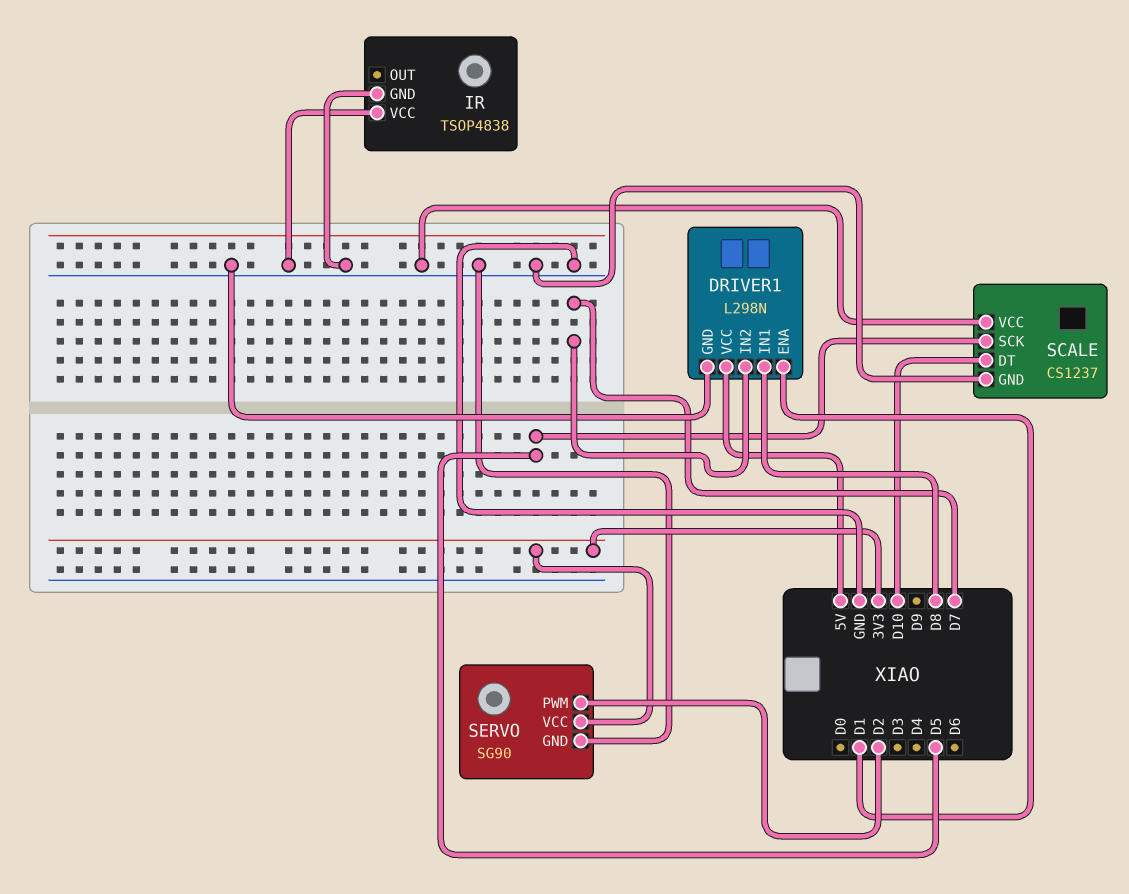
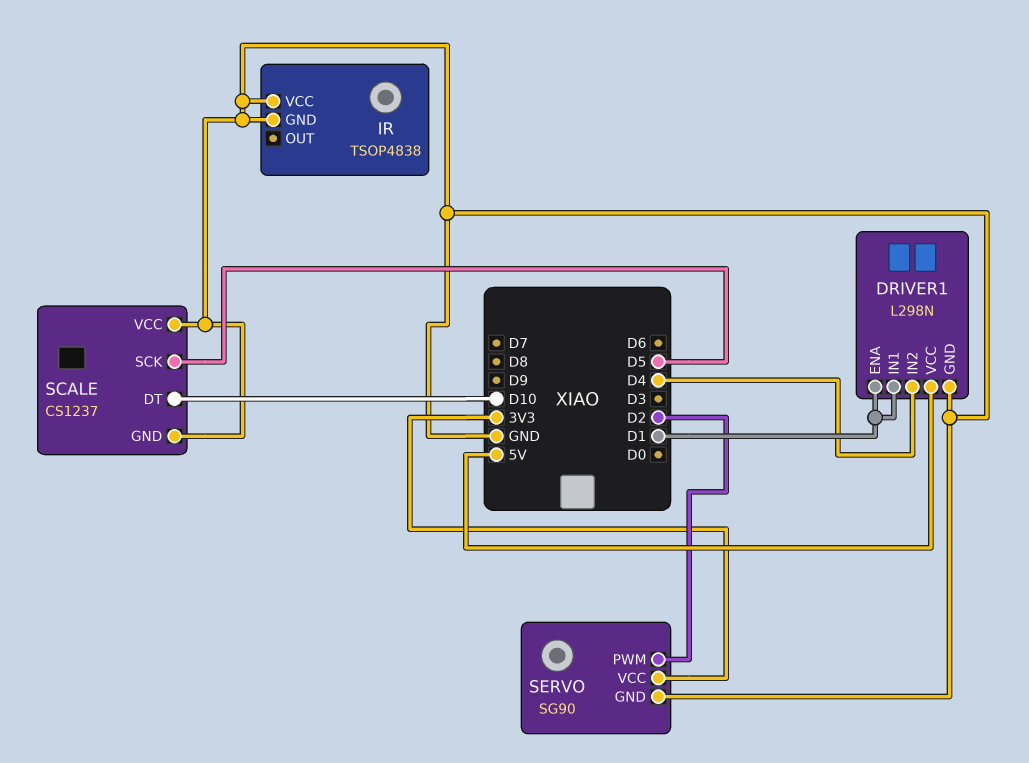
DRIVER1 pin IN1: D8 -> D1
DRIVER1 pin IN2: D7 -> D4

